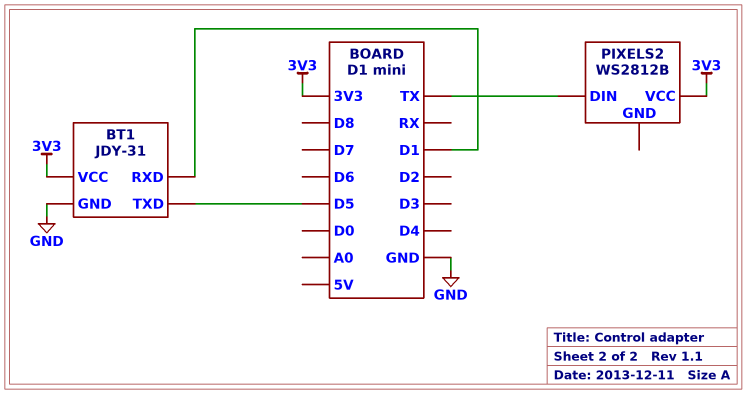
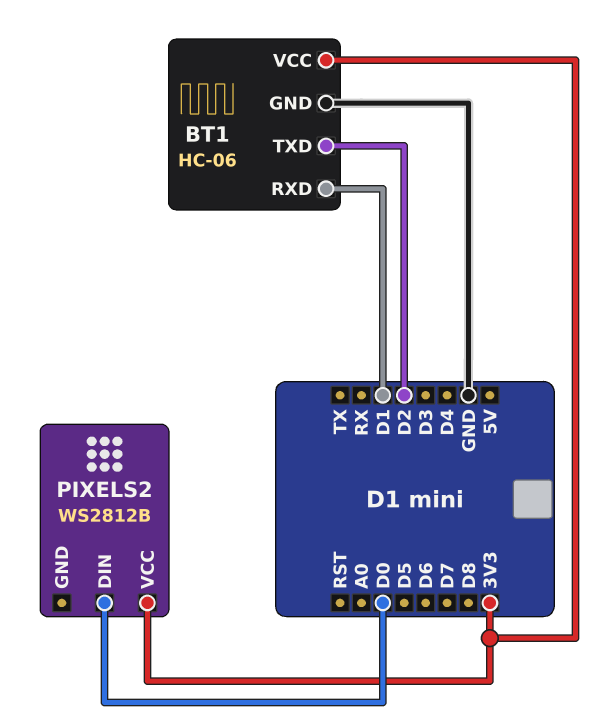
BT1: JDY-31 -> HC-06
BT1 pin TXD: D5 -> D2
PIXELS2 pin DIN: TX -> D0

